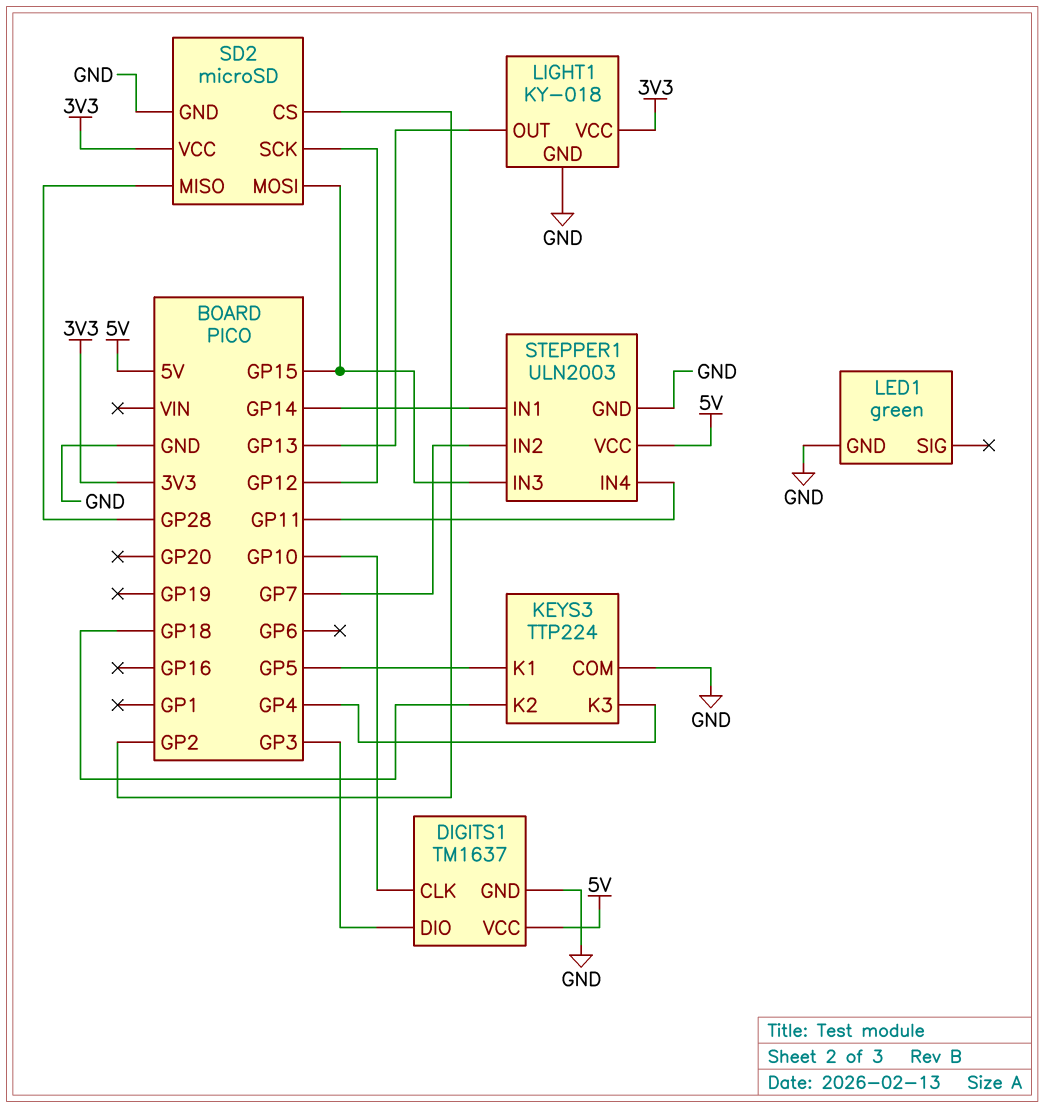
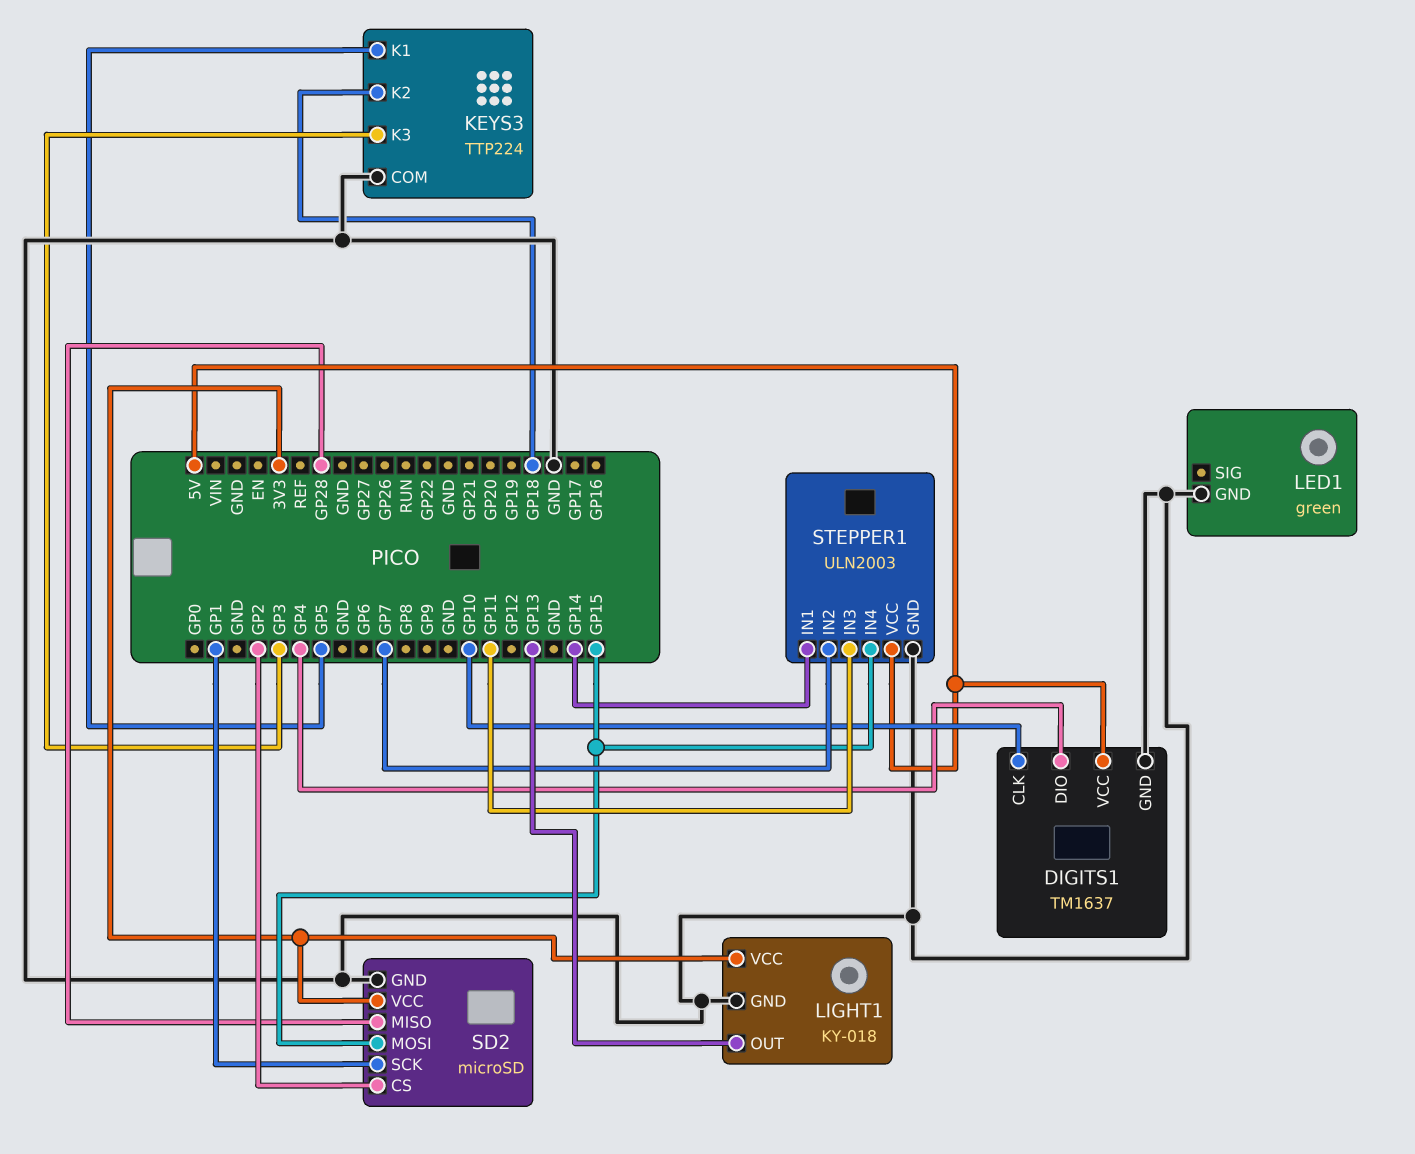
DIGITS1 pin DIO: GP3 -> GP4
KEYS3 pin K3: GP4 -> GP3
SD2 pin SCK: GP12 -> GP1
STEPPER1 pin IN3: GP15 -> GP11
STEPPER1 pin IN4: GP11 -> GP15

